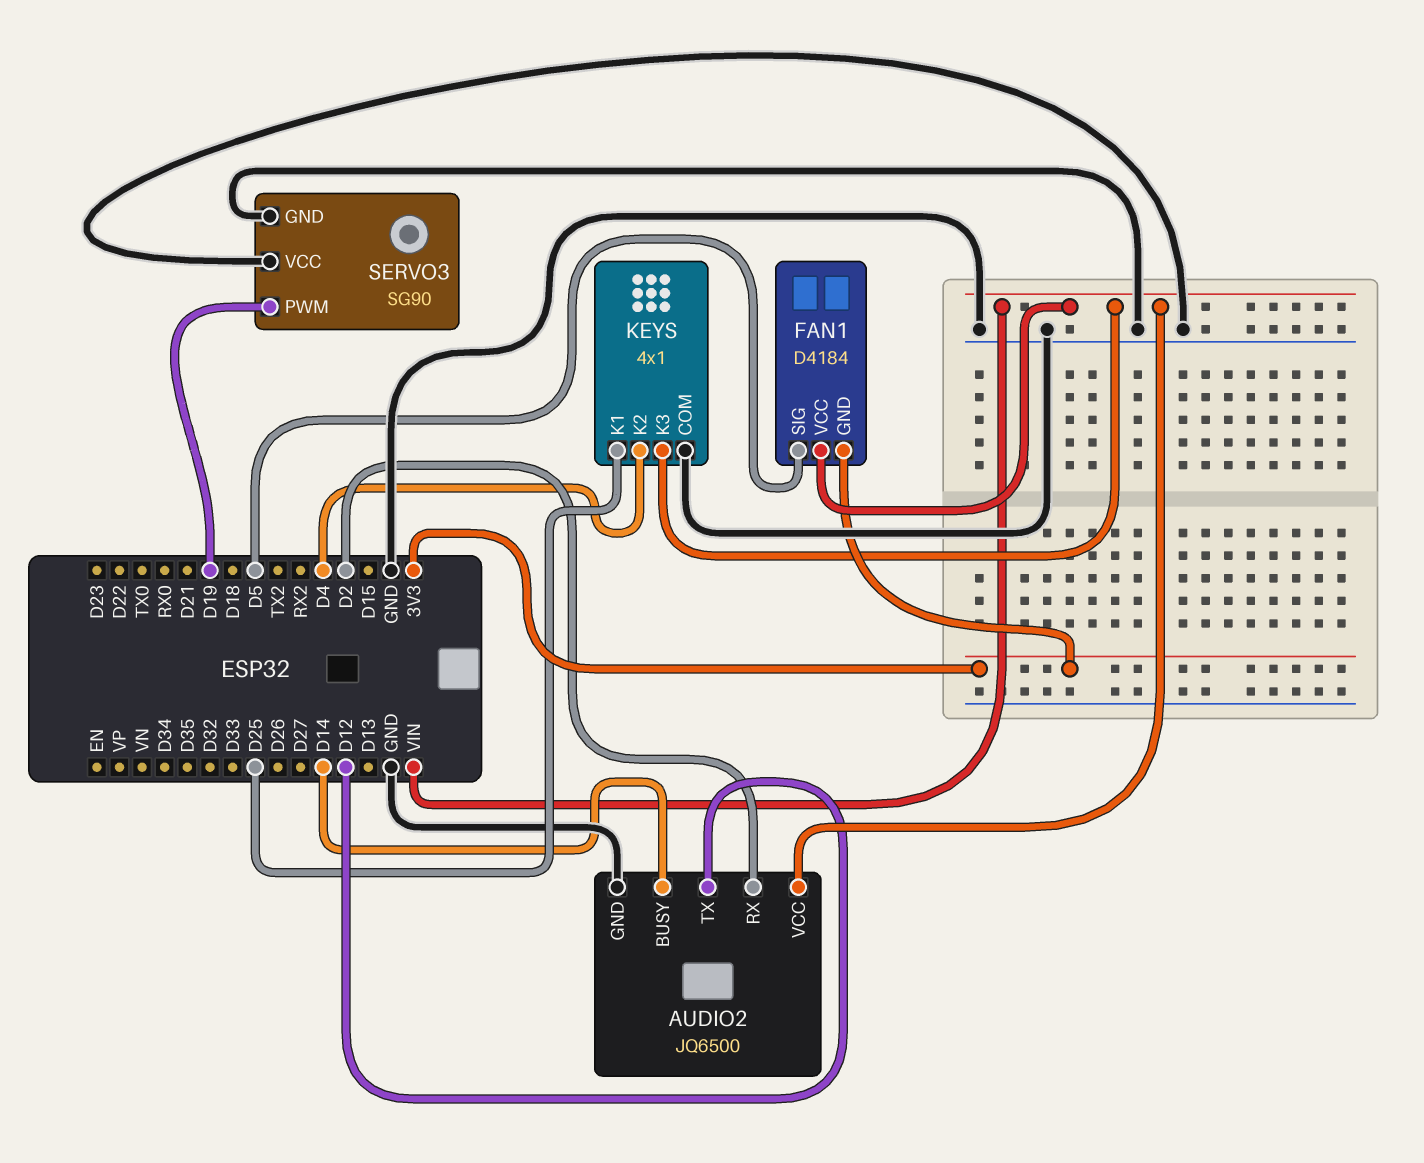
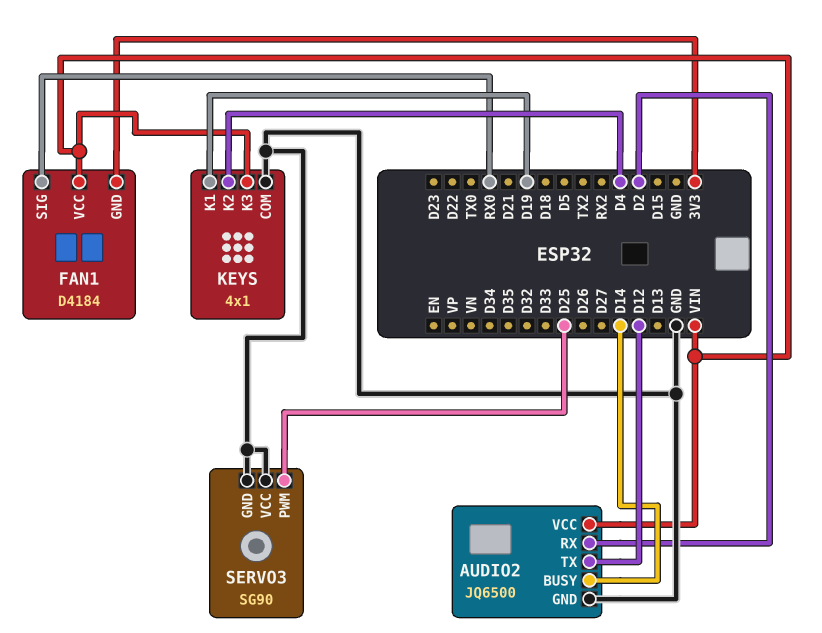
FAN1 pin SIG: D5 -> RX0
KEYS pin K1: D25 -> D19
SERVO3 pin PWM: D19 -> D25

